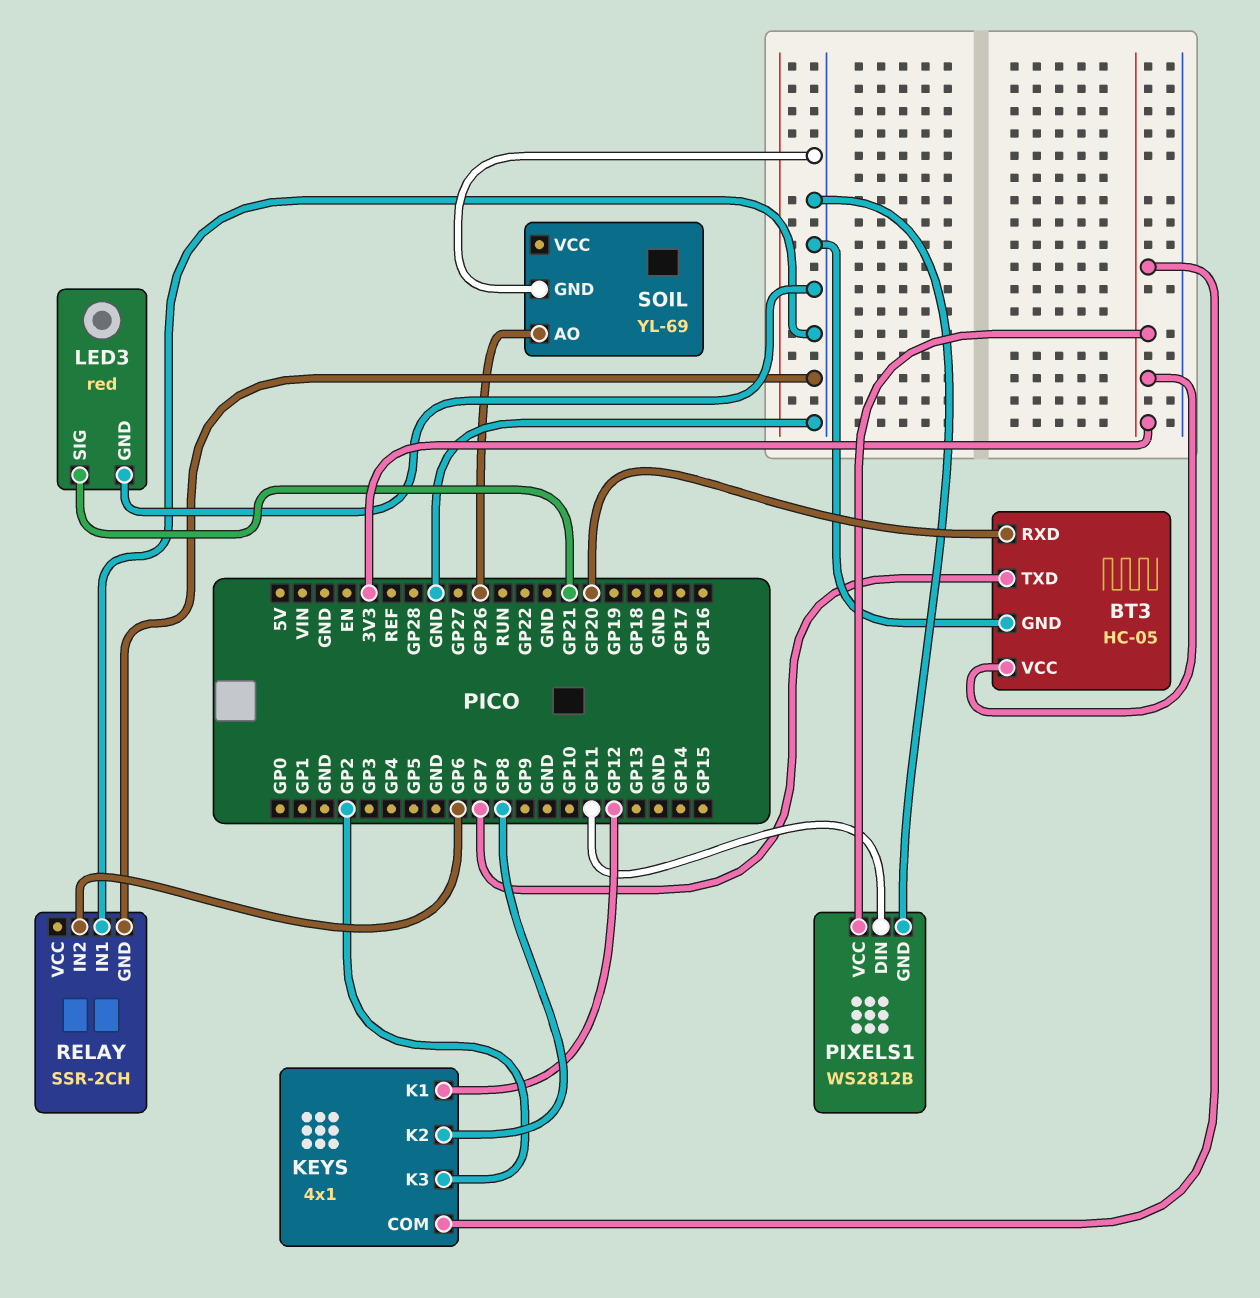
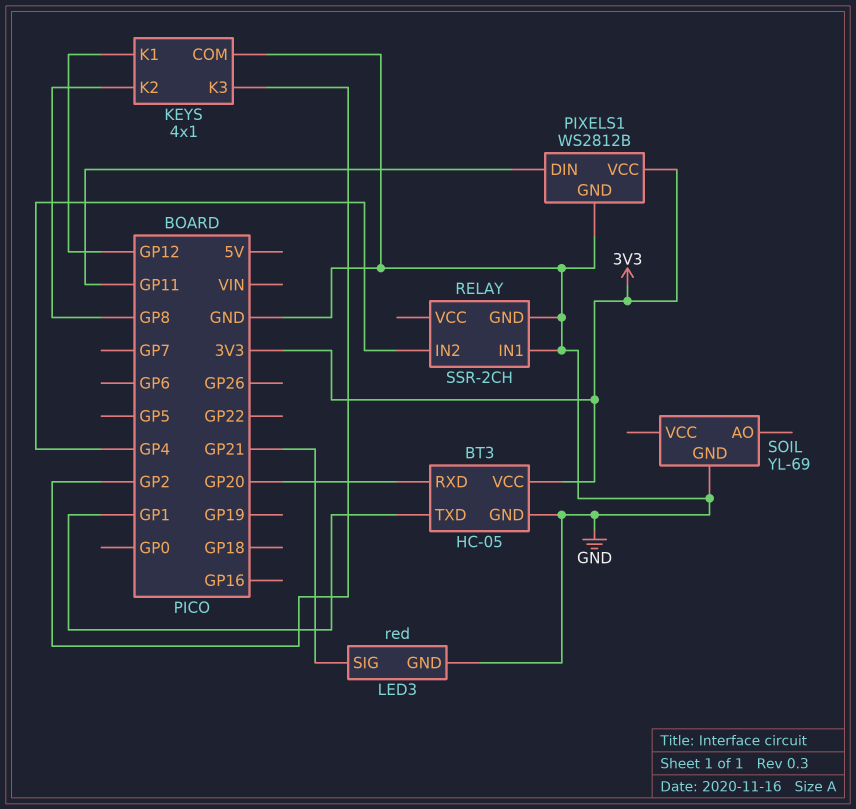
BT3 pin TXD: GP7 -> GP1
KEYS pin COM: 3V3 -> GND
RELAY pin IN2: GP6 -> GP4
SOIL pin AO: GP26 -> none

